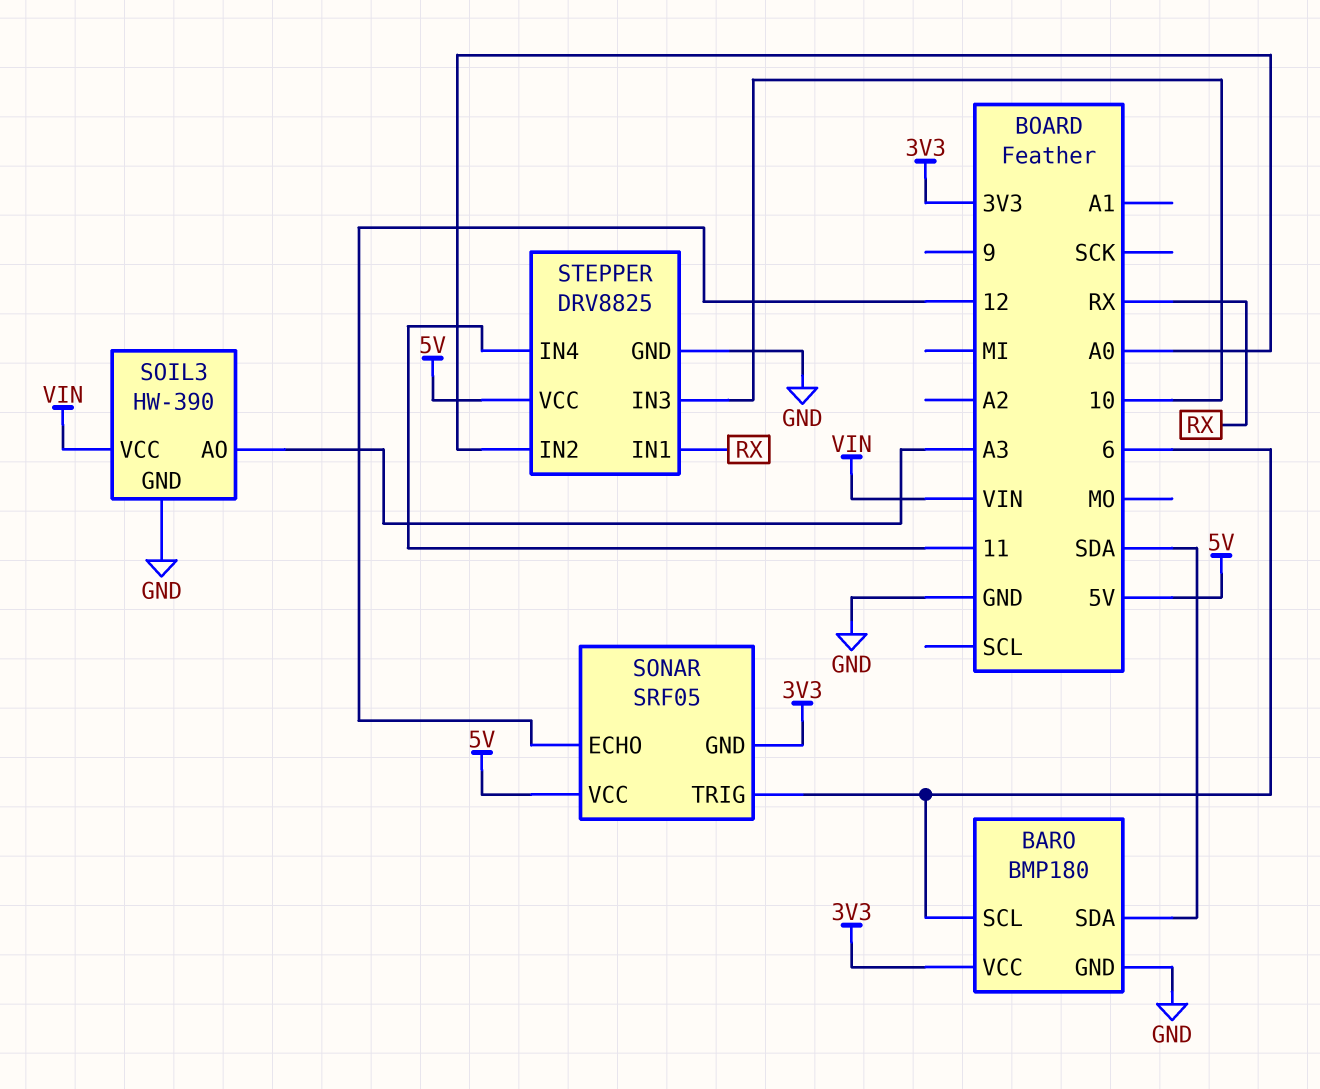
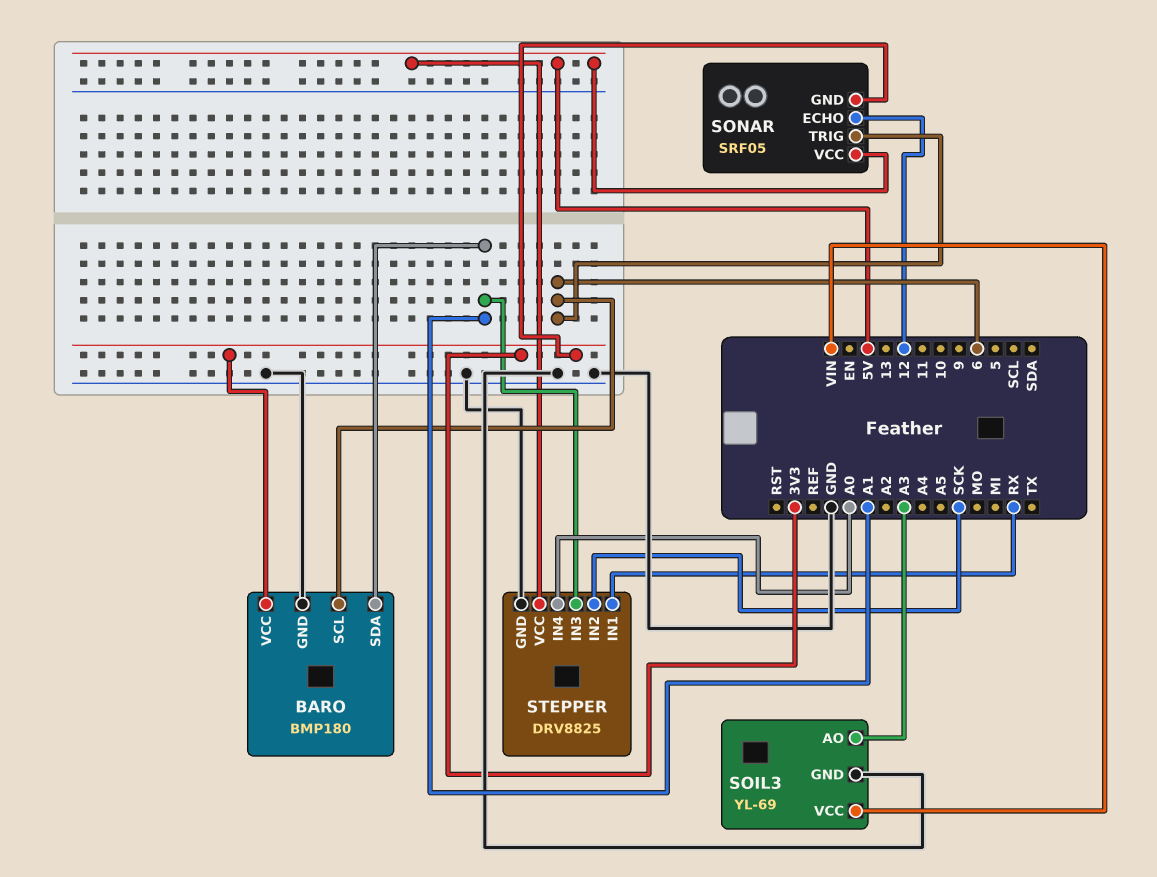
BARO pin SDA: SDA -> A1
SOIL3: HW-390 -> YL-69
STEPPER pin IN2: A0 -> SCK
STEPPER pin IN3: 10 -> A1
STEPPER pin IN4: 11 -> A0

